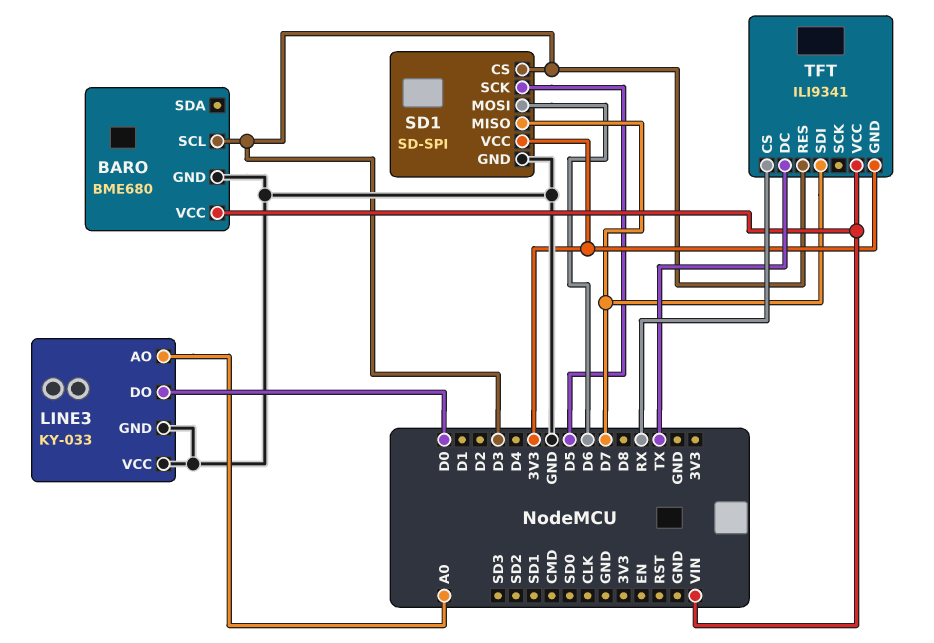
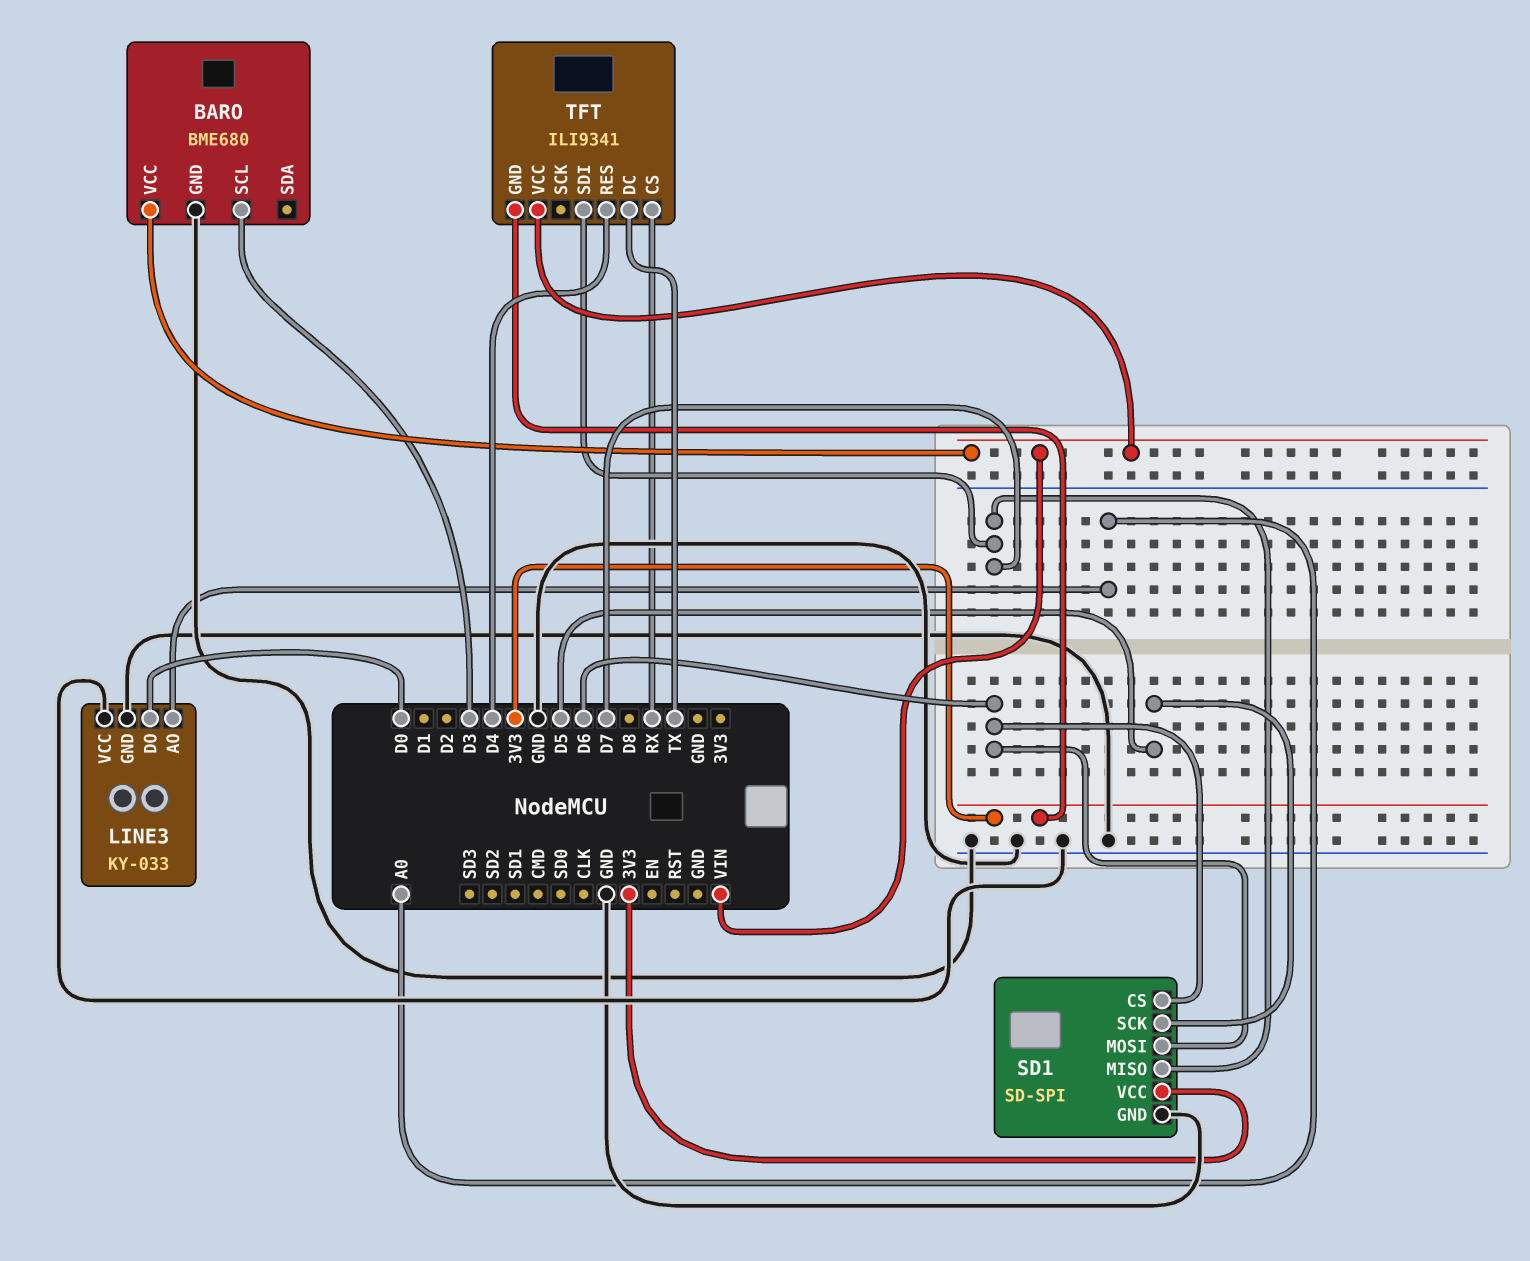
SD1 pin CS: D3 -> D6
TFT pin RES: D3 -> D4

